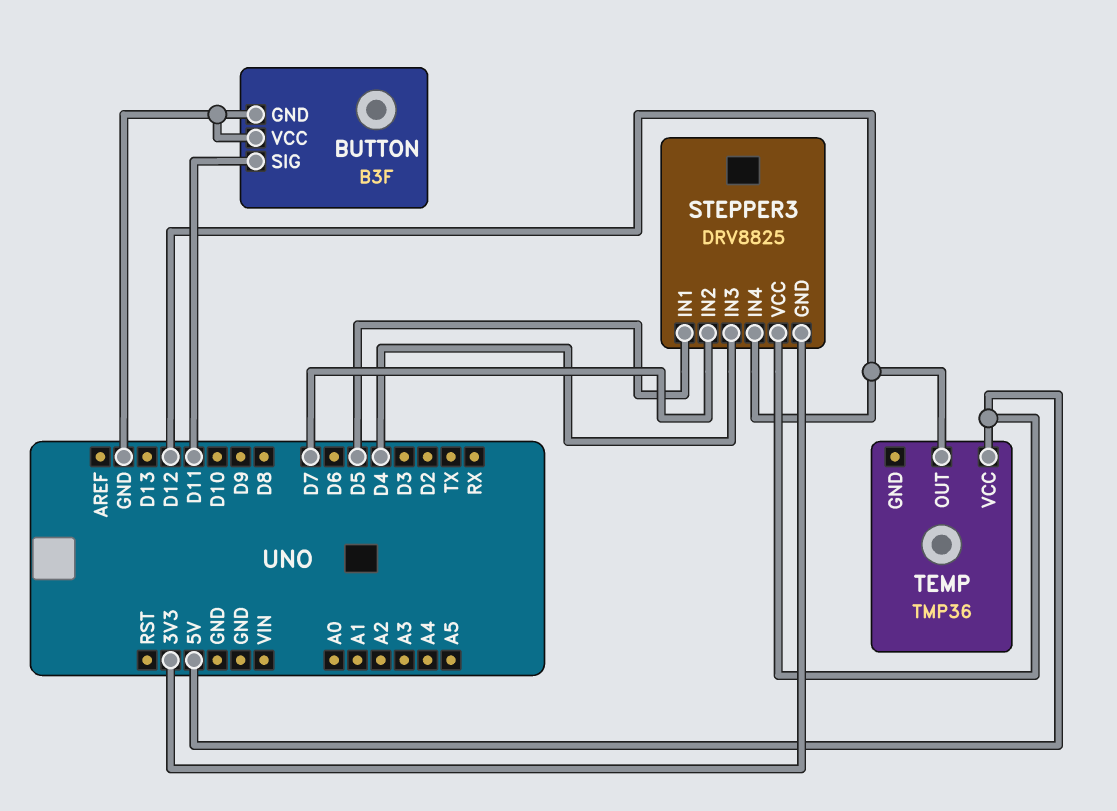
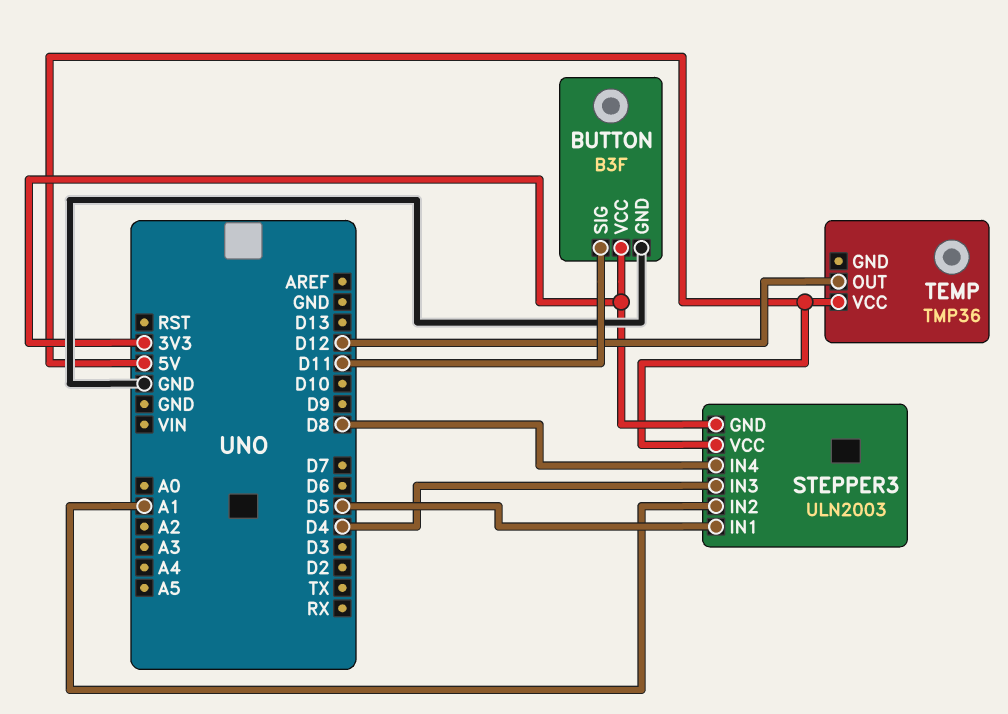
BUTTON pin VCC: GND -> 3V3
STEPPER3: DRV8825 -> ULN2003
STEPPER3 pin IN2: D7 -> A1
STEPPER3 pin IN4: D12 -> D8

